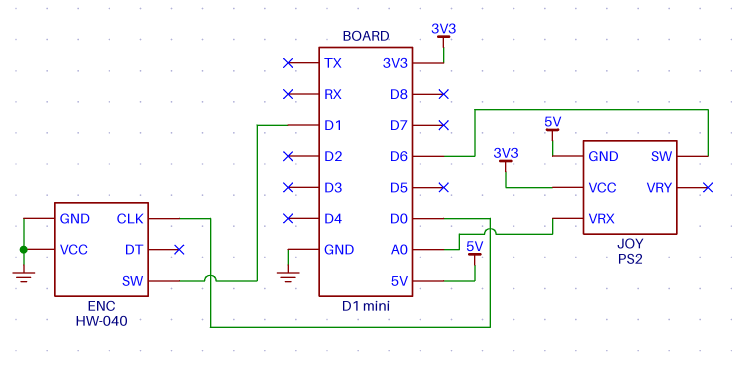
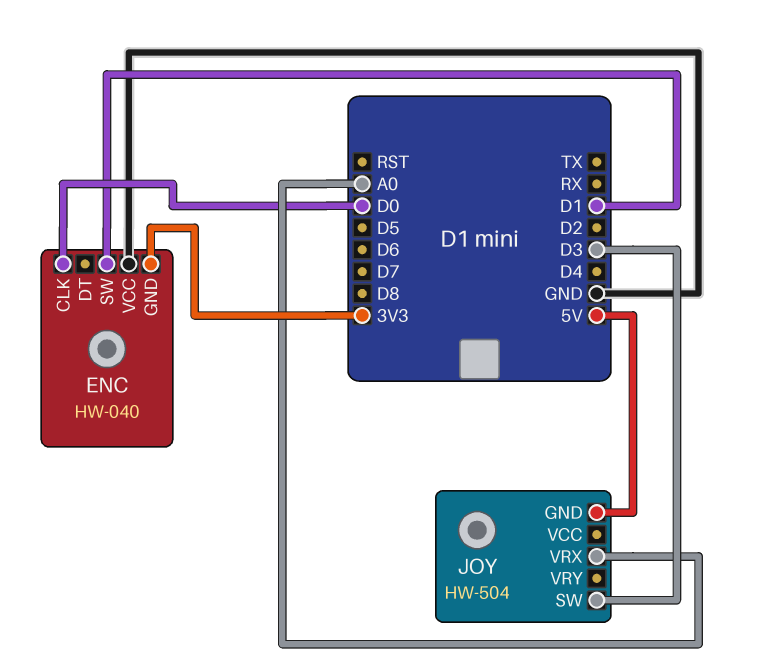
ENC pin GND: GND -> 3V3
JOY: PS2 -> HW-504
JOY pin SW: D6 -> D3
JOY pin VCC: 3V3 -> none

